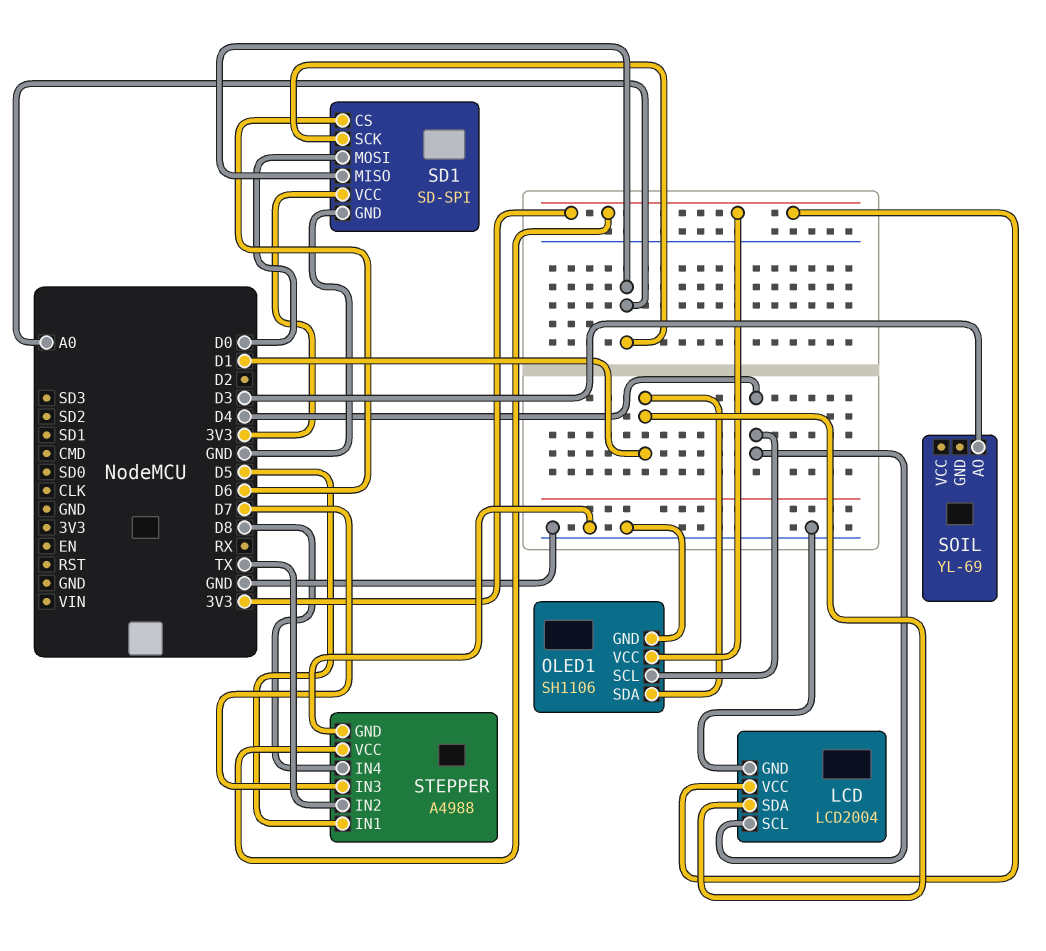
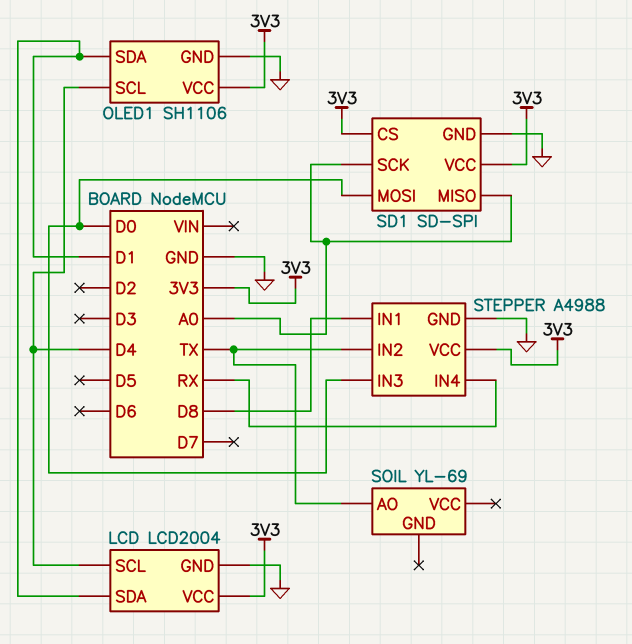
SD1 pin CS: D6 -> 3V3
SOIL pin AO: D3 -> TX
STEPPER pin IN1: D5 -> D8
STEPPER pin IN3: D7 -> D0
STEPPER pin IN4: D8 -> RX

